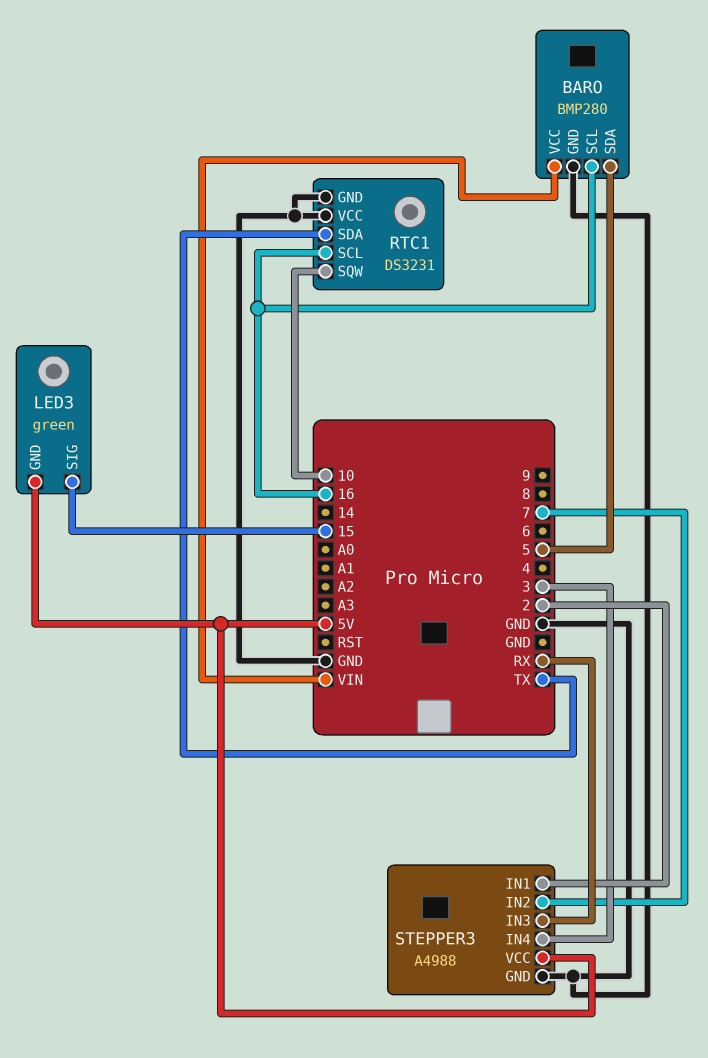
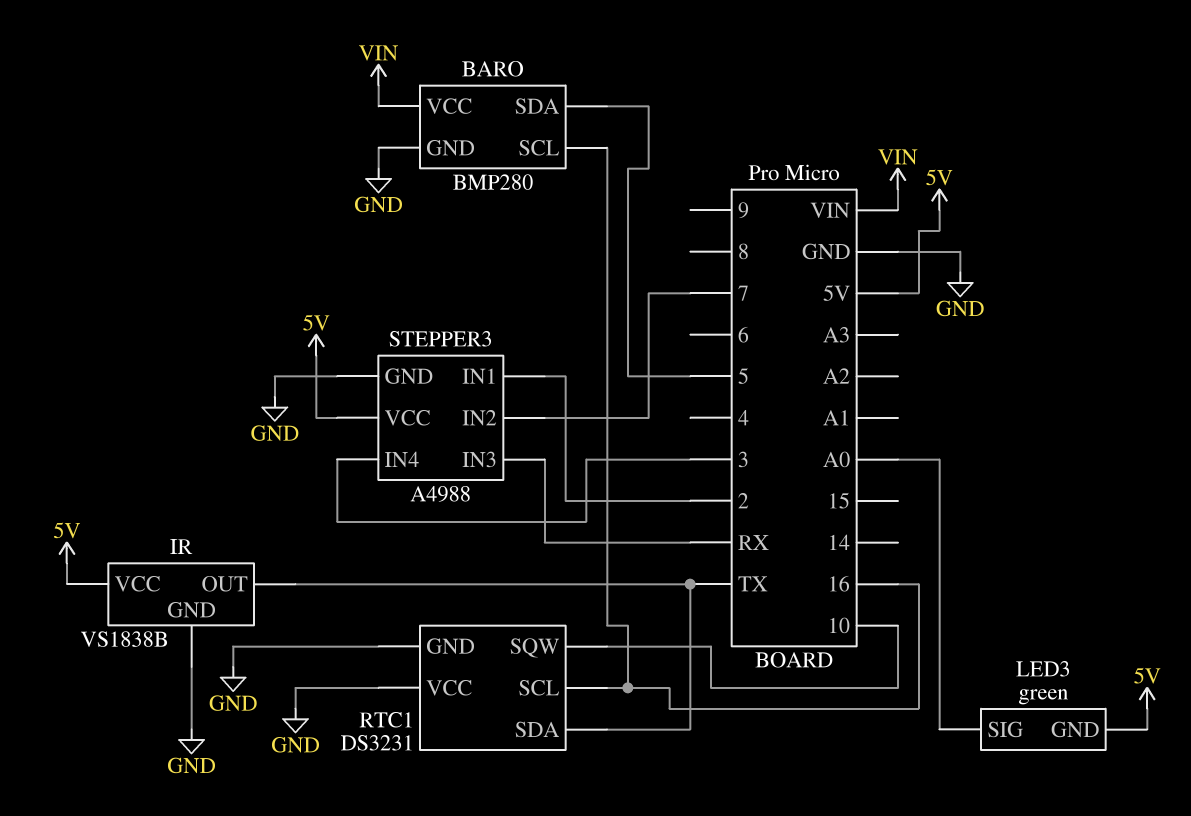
IR: none -> VS1838B
IR pin GND: none -> GND
IR pin OUT: none -> TX
IR pin VCC: none -> 5V
LED3 pin SIG: 15 -> A0

